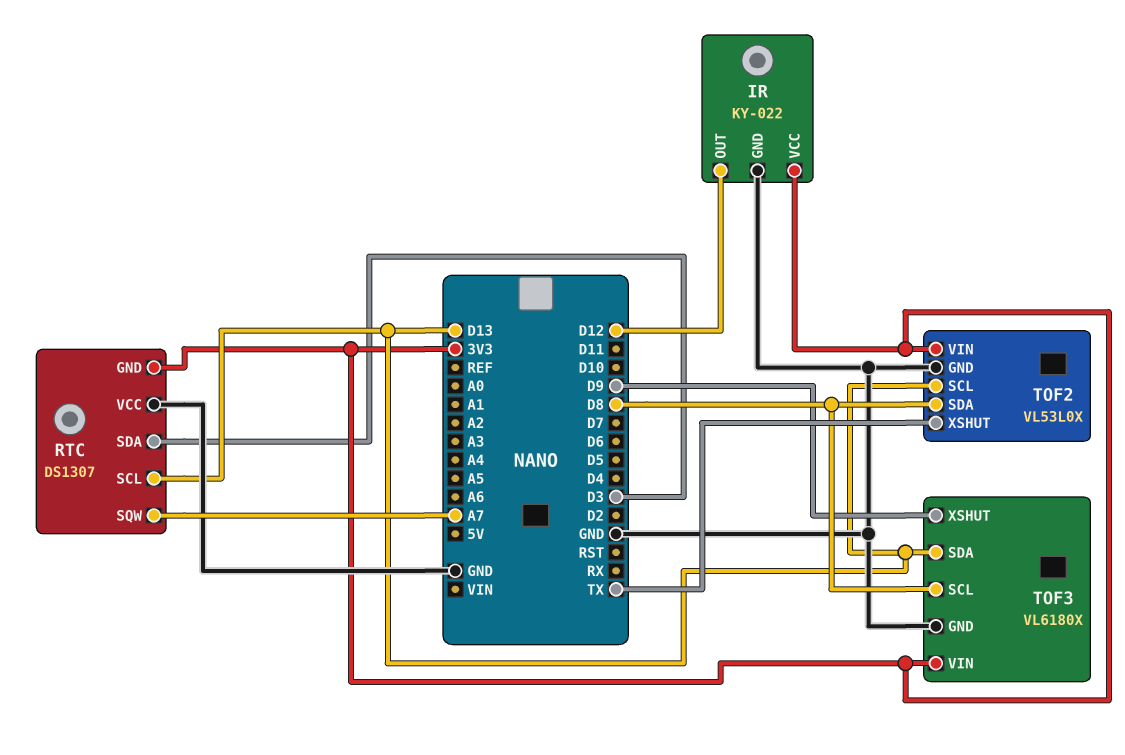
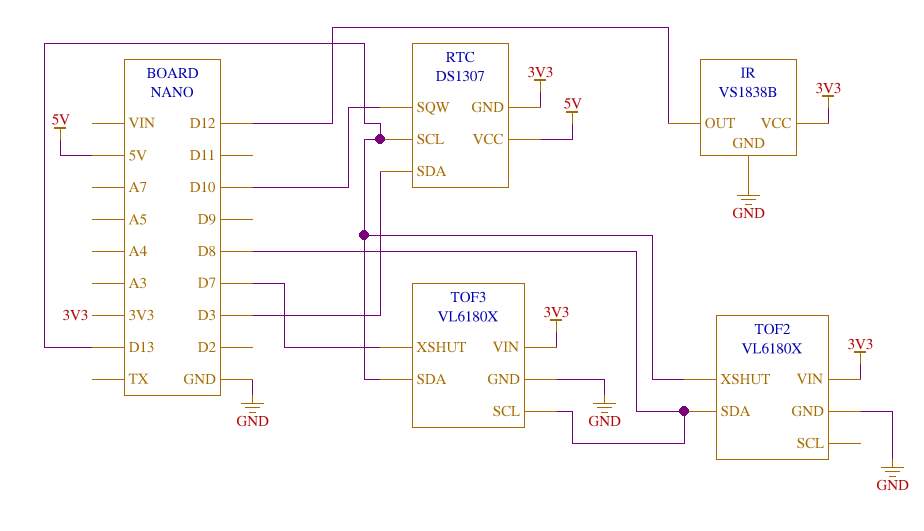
IR: KY-022 -> VS1838B
RTC pin SQW: A7 -> D10
RTC pin VCC: GND -> 5V
TOF2: VL53L0X -> VL6180X
TOF2 pin SCL: D13 -> none
TOF2 pin XSHUT: TX -> D13
TOF3 pin XSHUT: D9 -> D7

